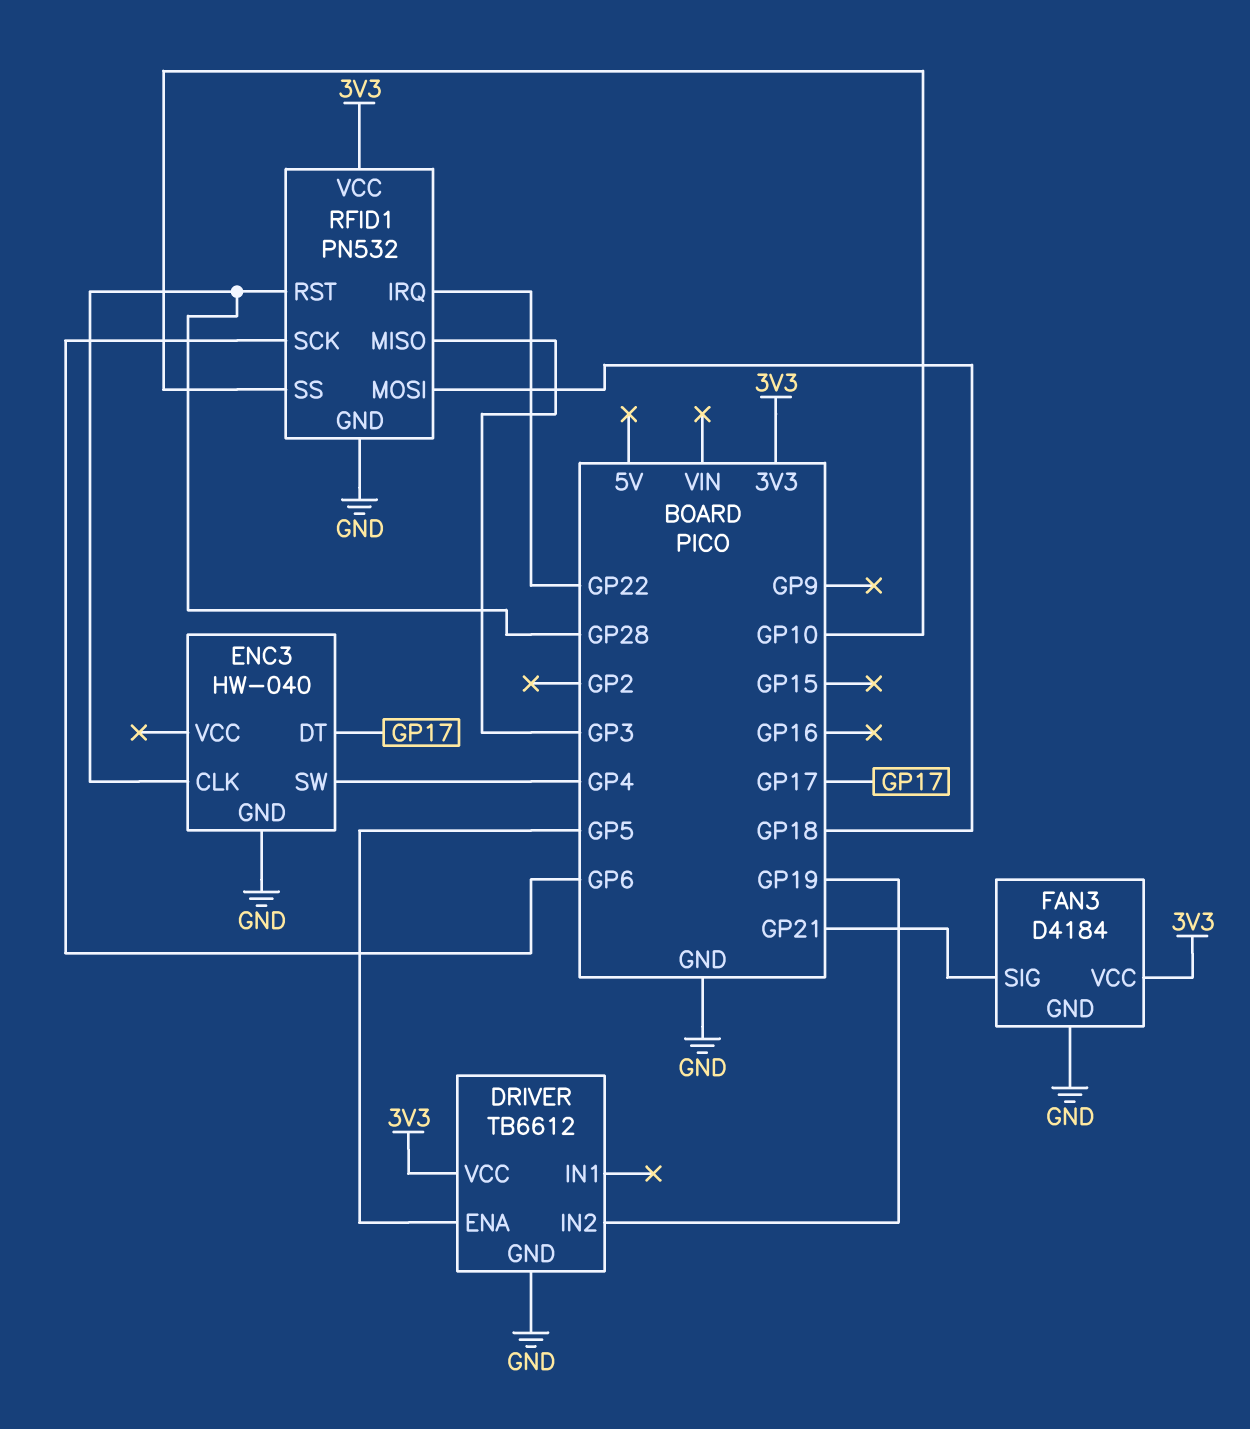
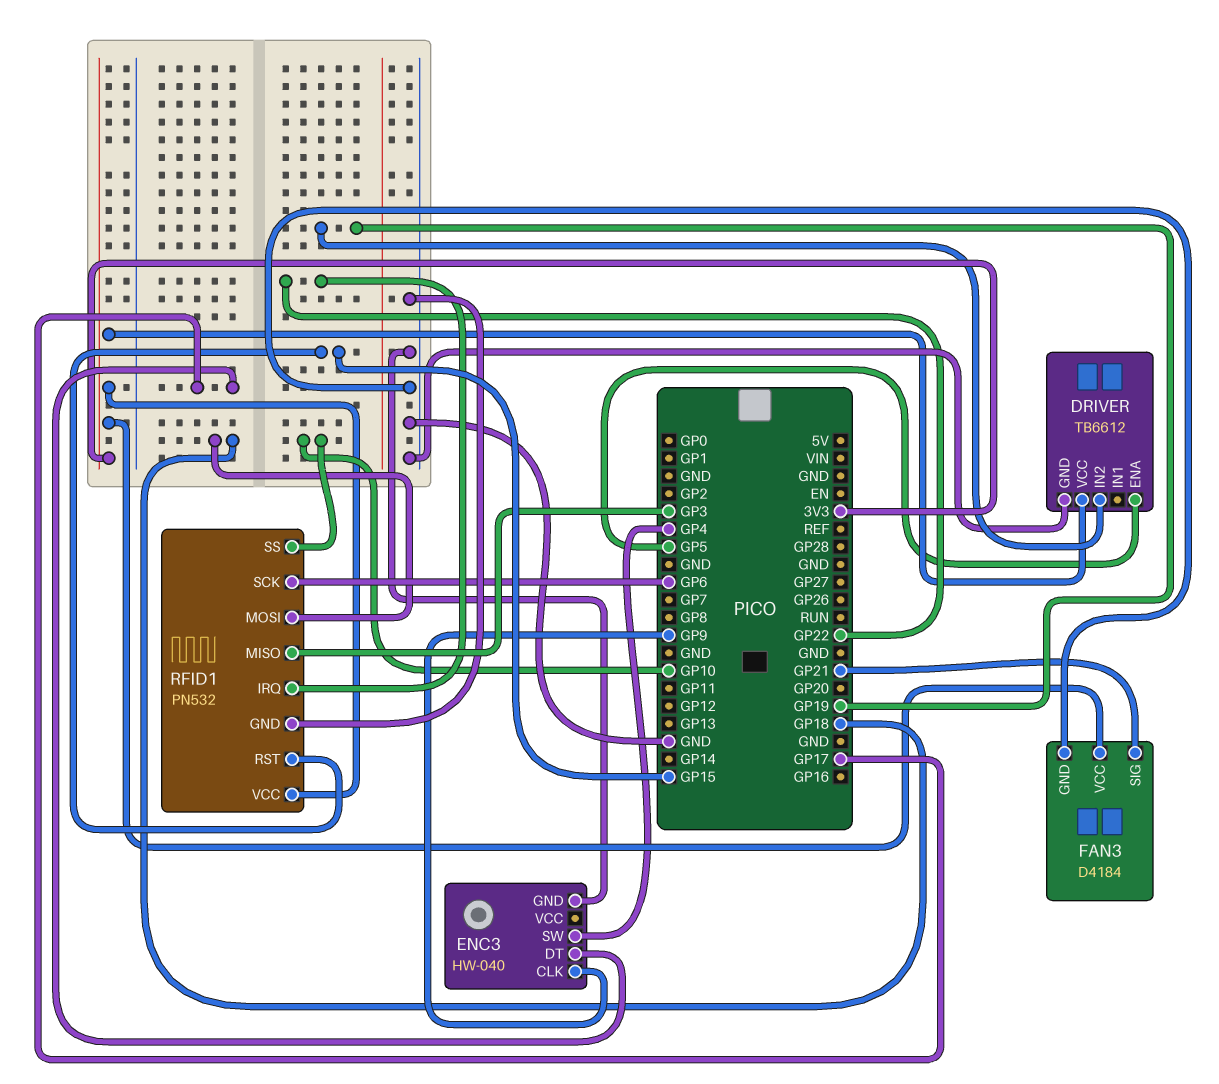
ENC3 pin CLK: GP28 -> GP9
RFID1 pin RST: GP28 -> GP15

